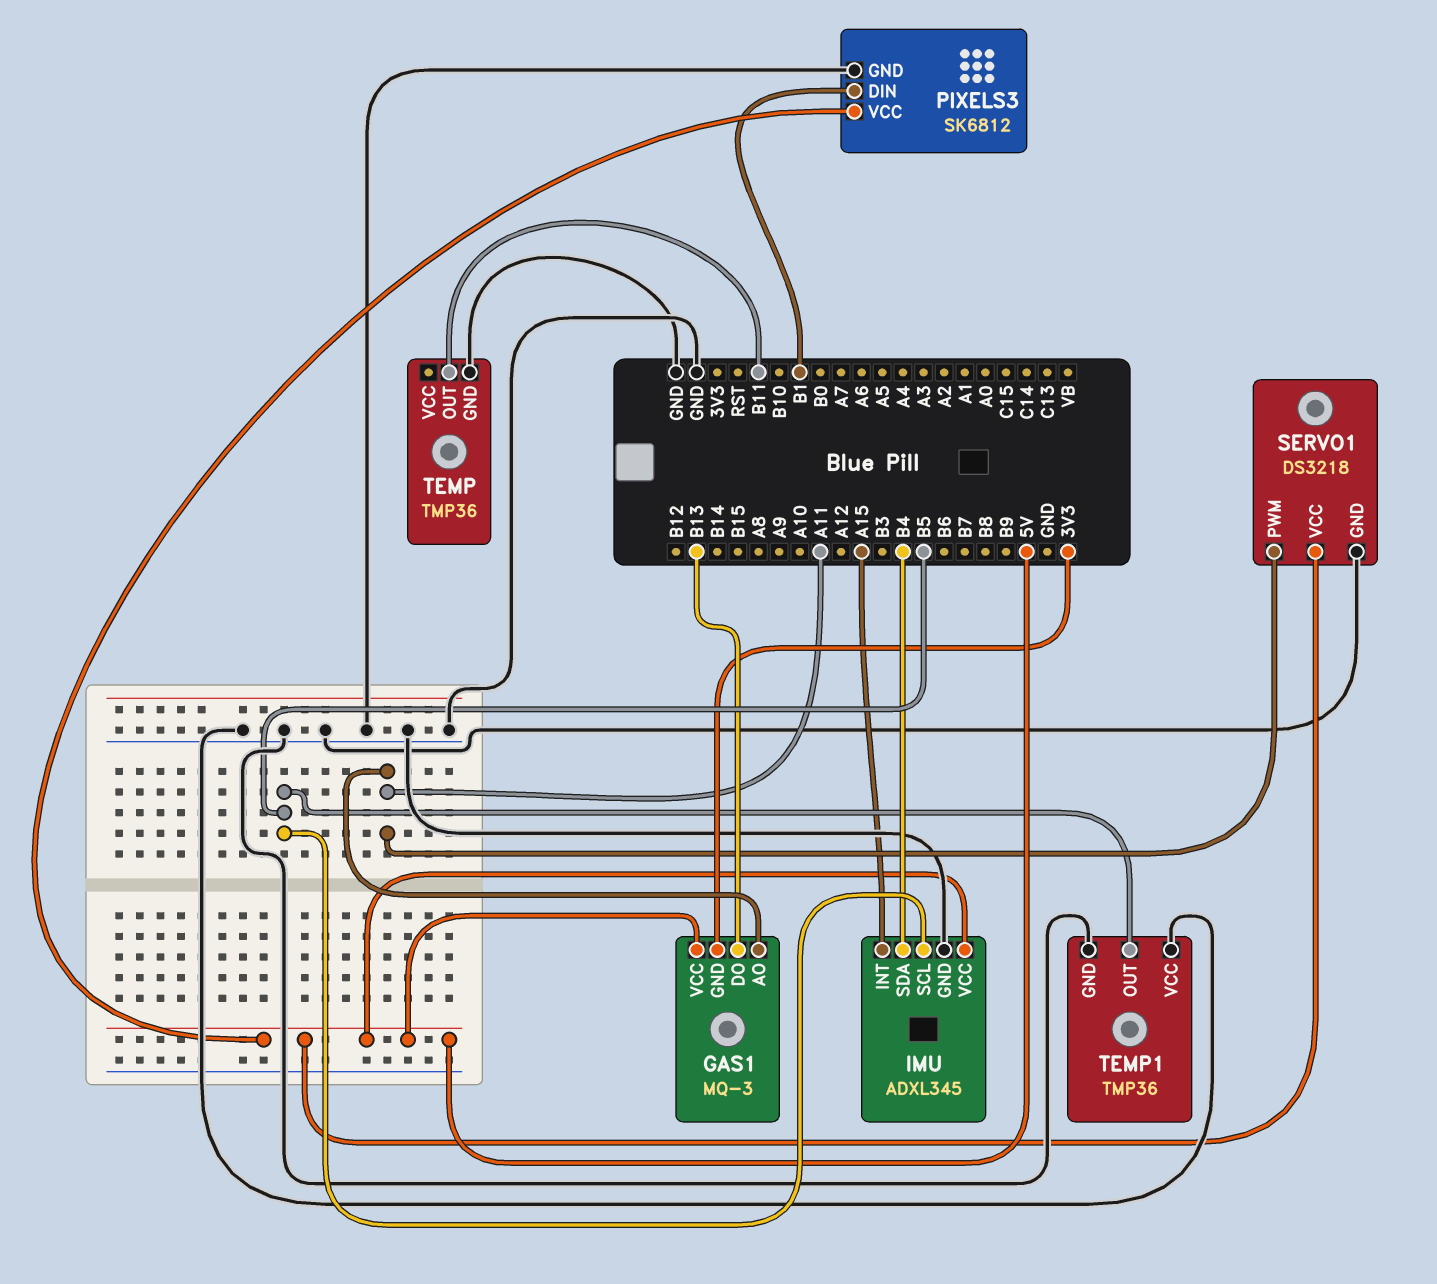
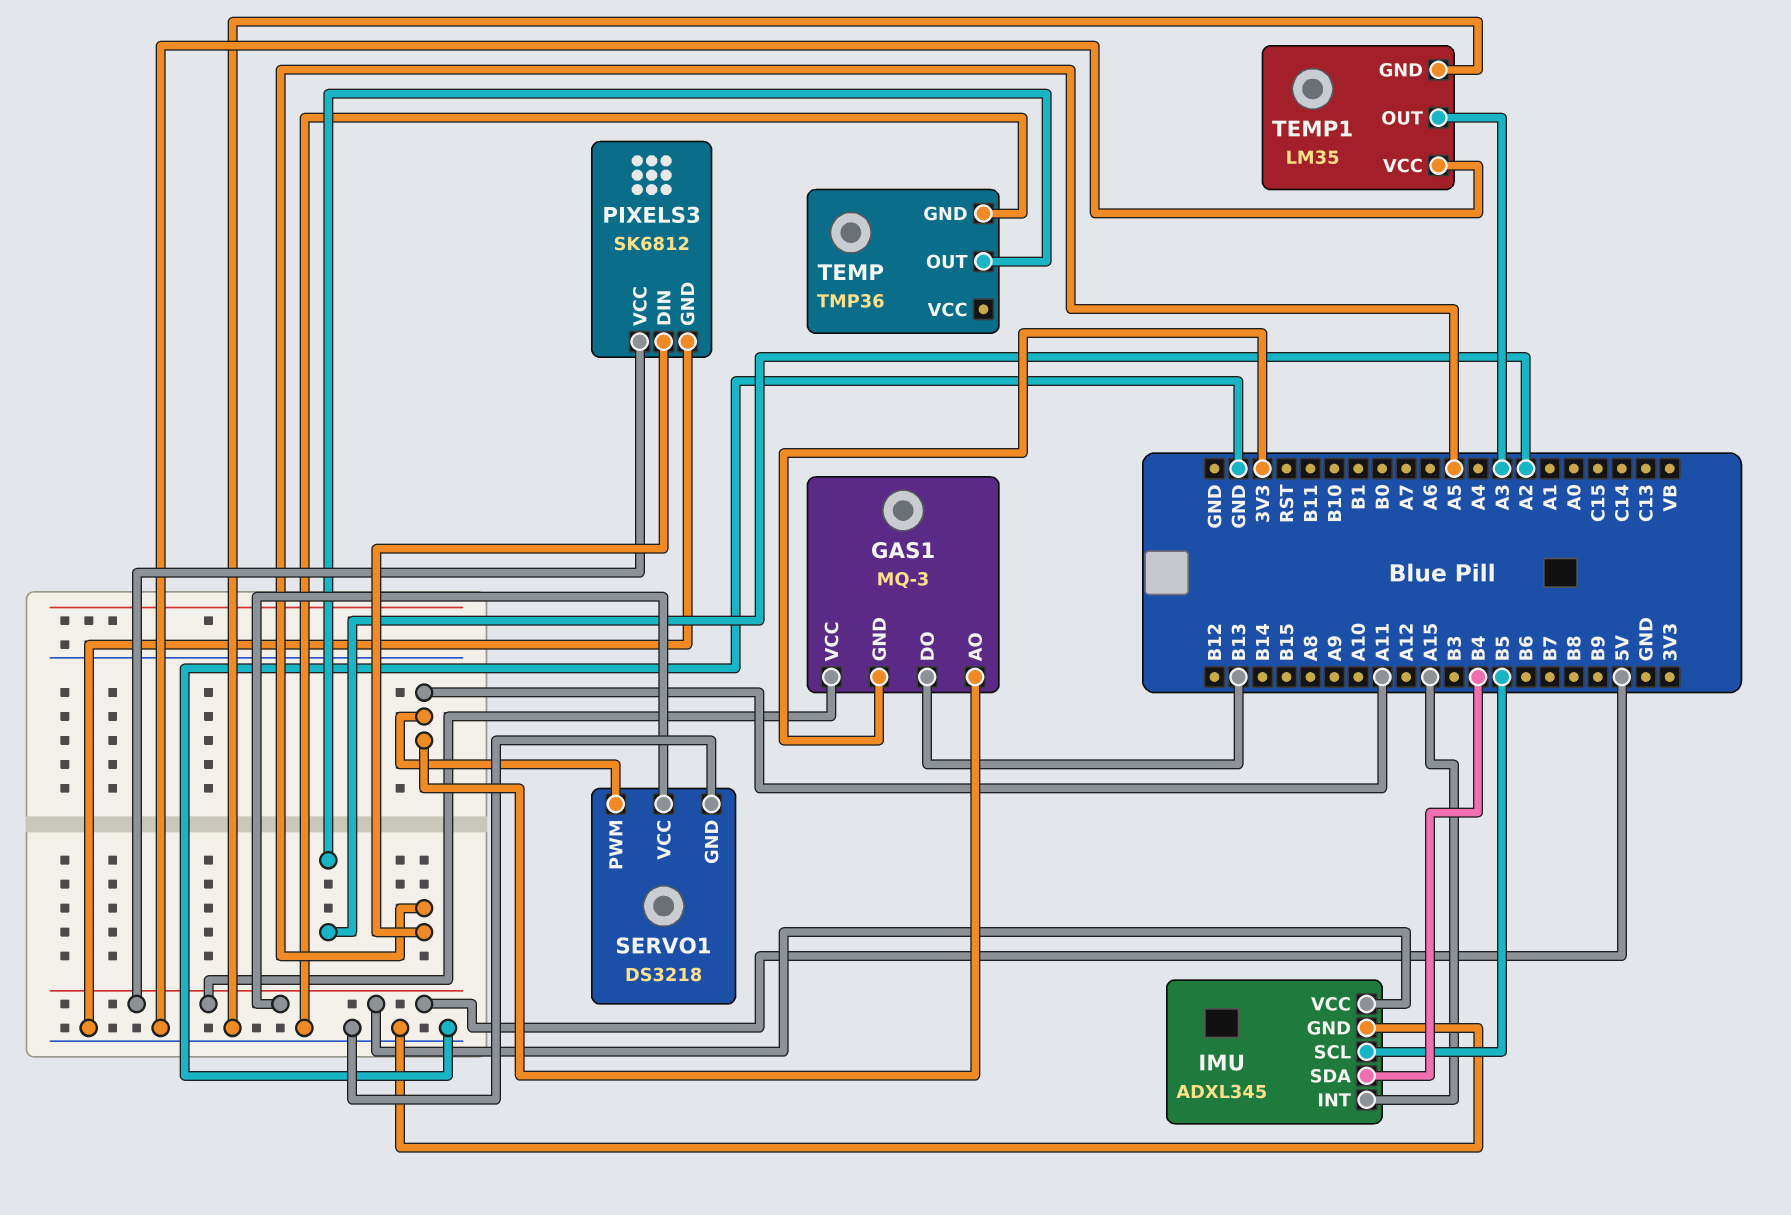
PIXELS3 pin DIN: B1 -> A5
TEMP pin OUT: B11 -> A2
TEMP1: TMP36 -> LM35
TEMP1 pin OUT: B5 -> A3

